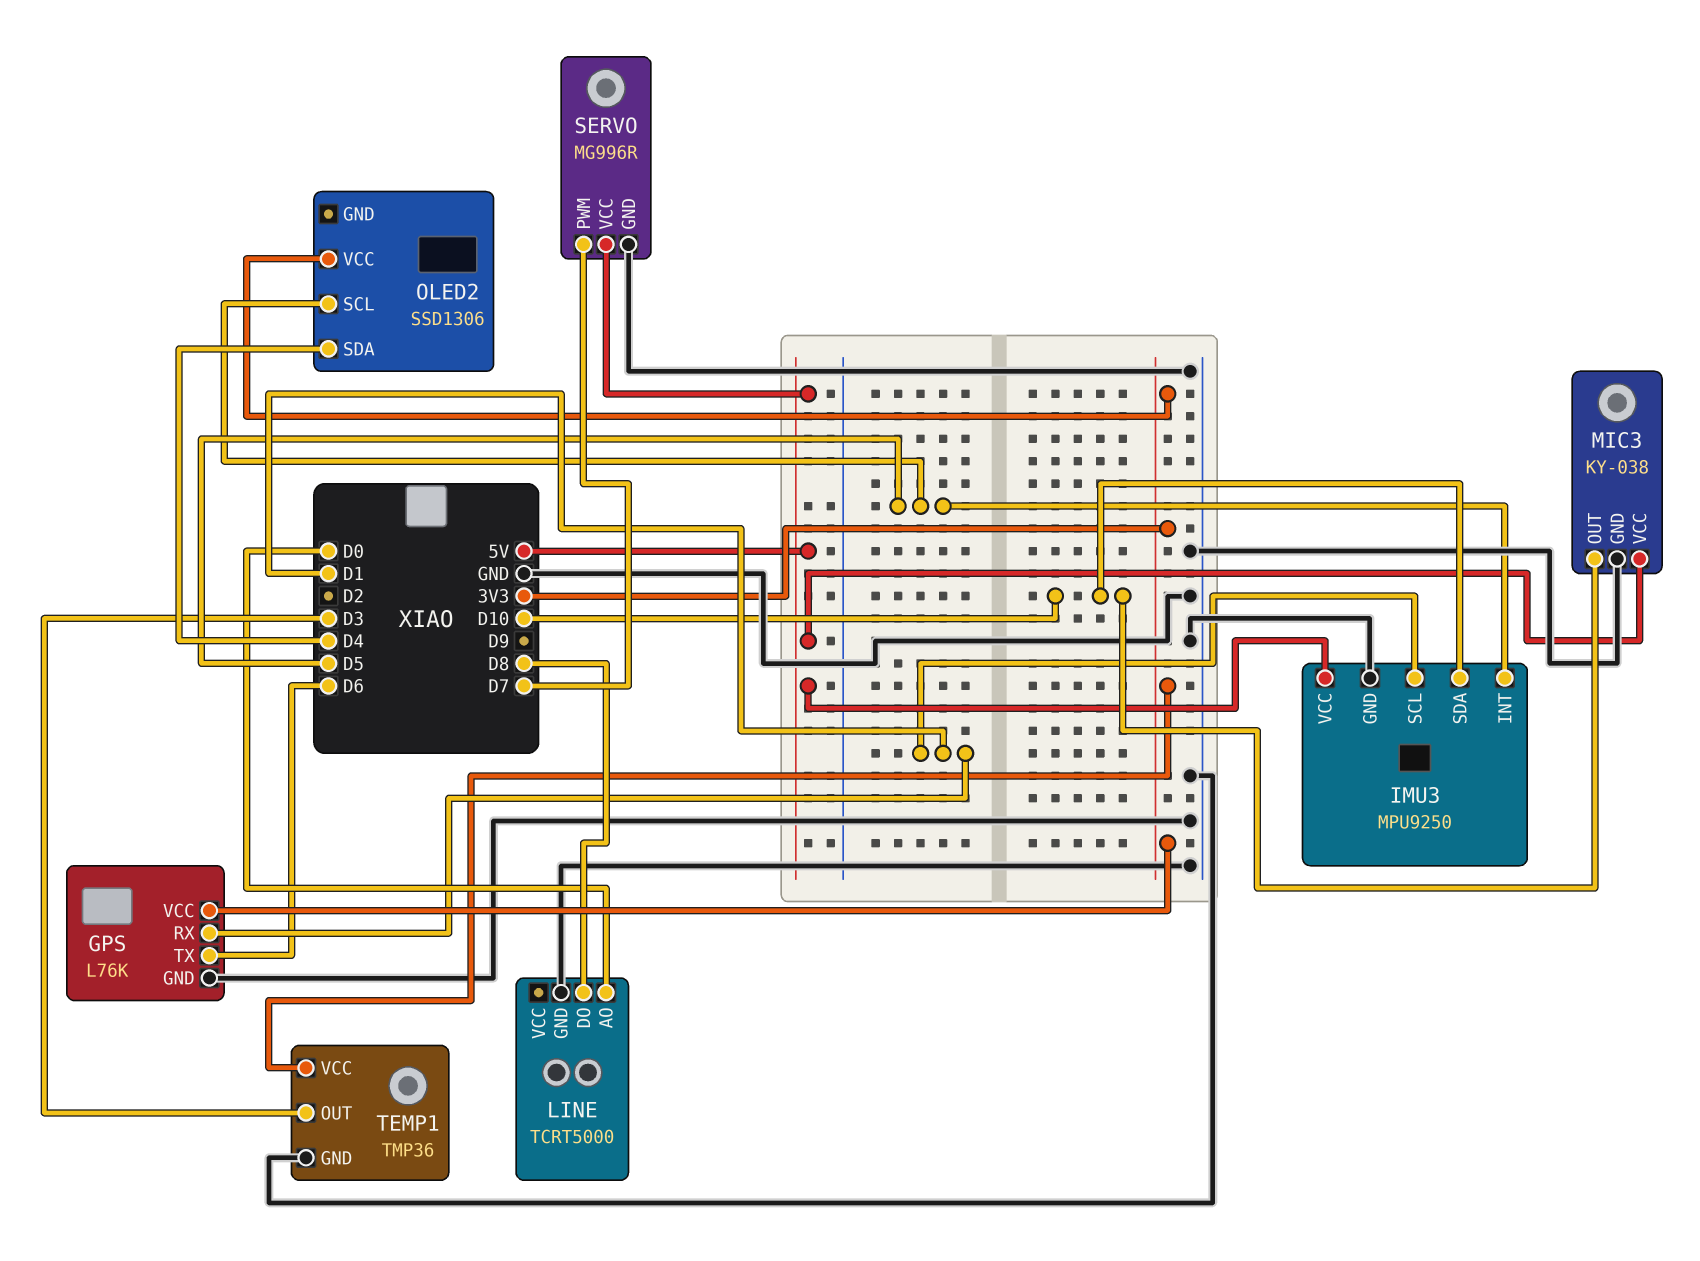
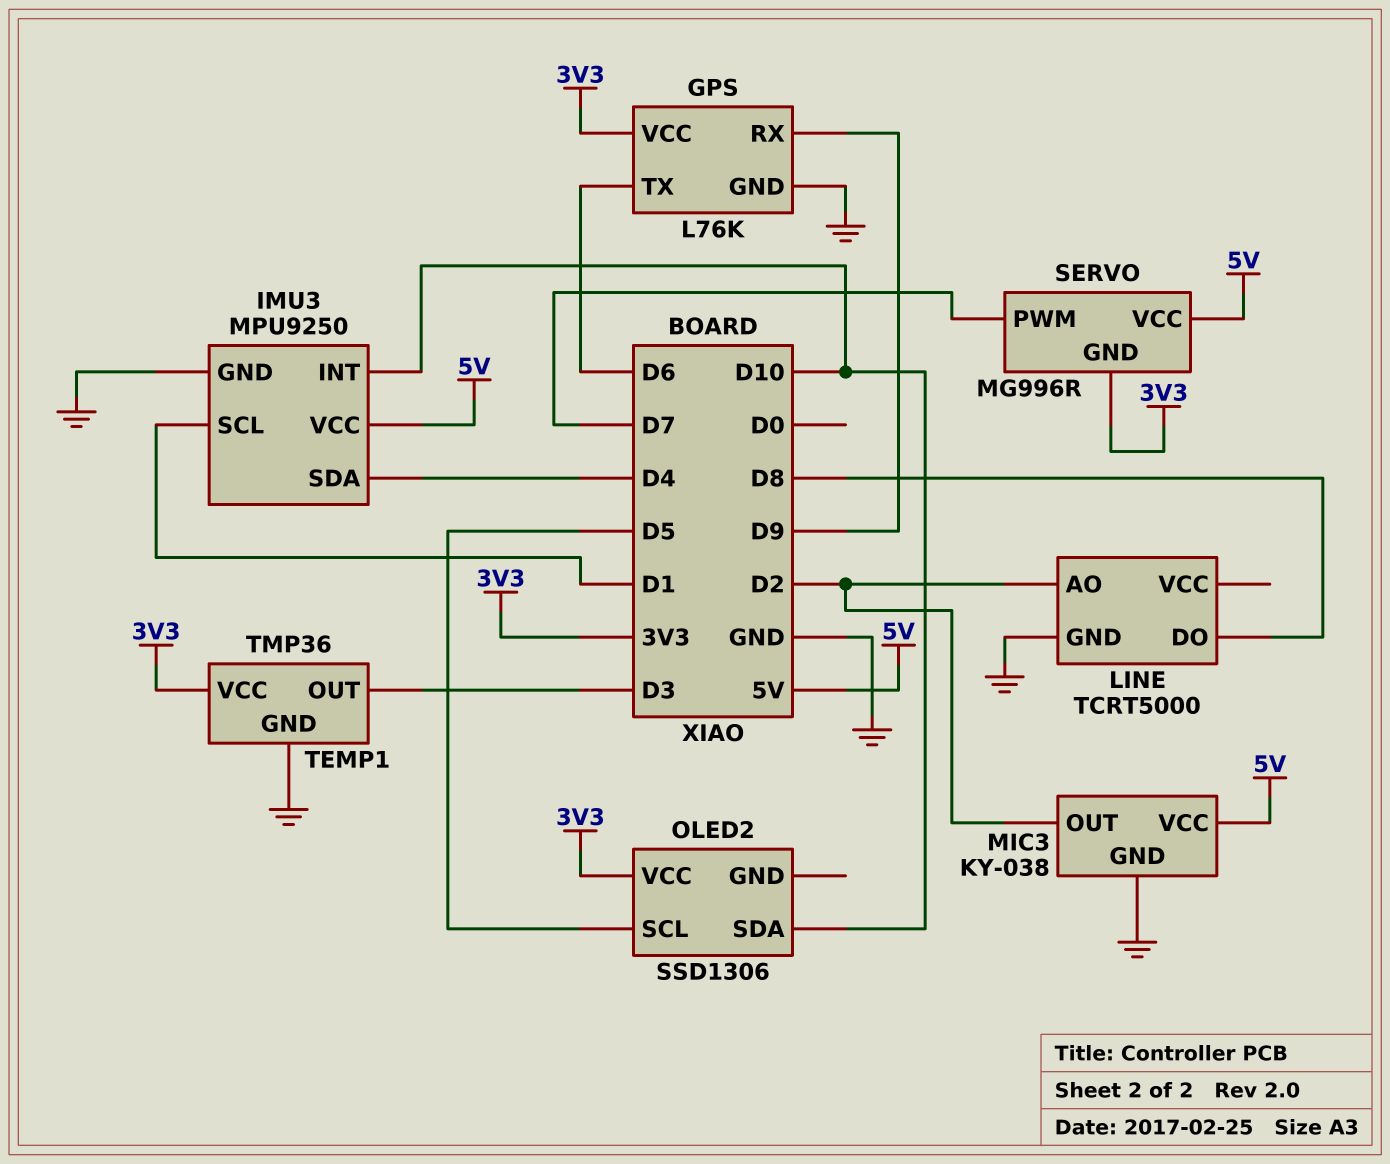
GPS pin RX: D1 -> D9
IMU3 pin INT: D5 -> D10
IMU3 pin SDA: D10 -> D4
LINE pin AO: D0 -> D2
MIC3 pin OUT: D10 -> D2
OLED2 pin SDA: D4 -> D10
SERVO pin GND: GND -> 3V3

